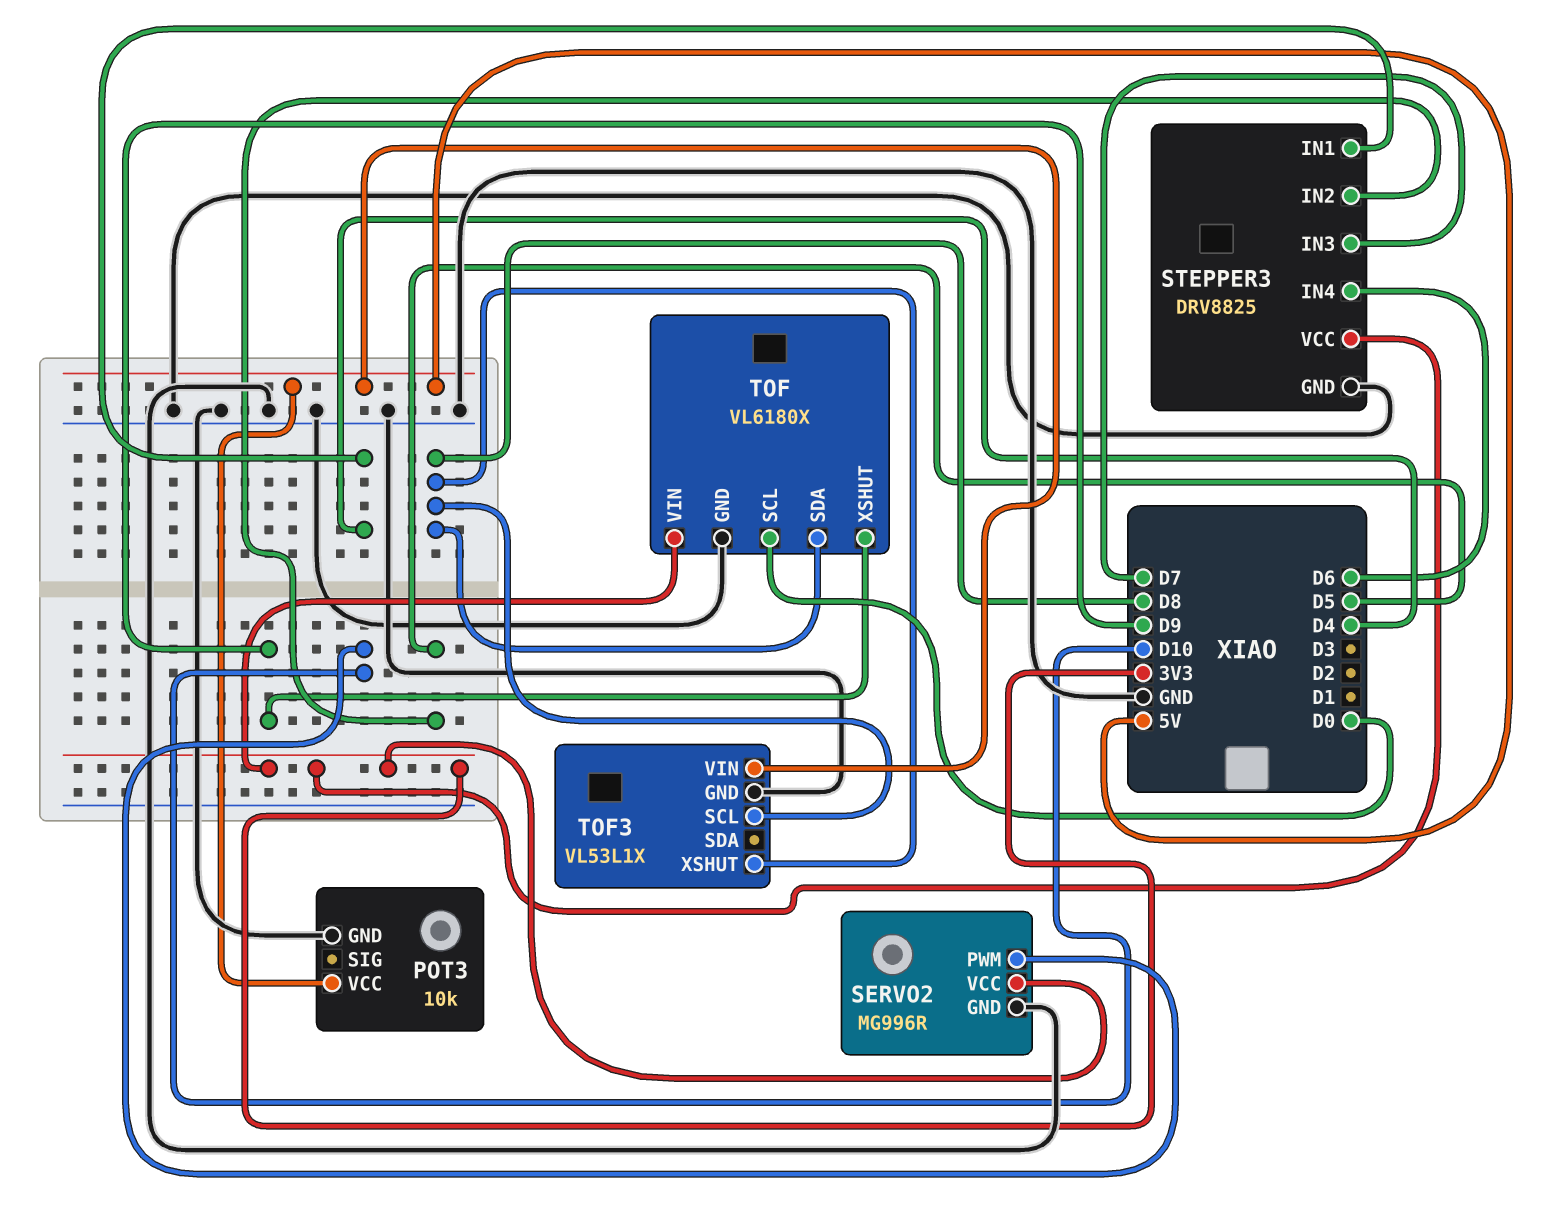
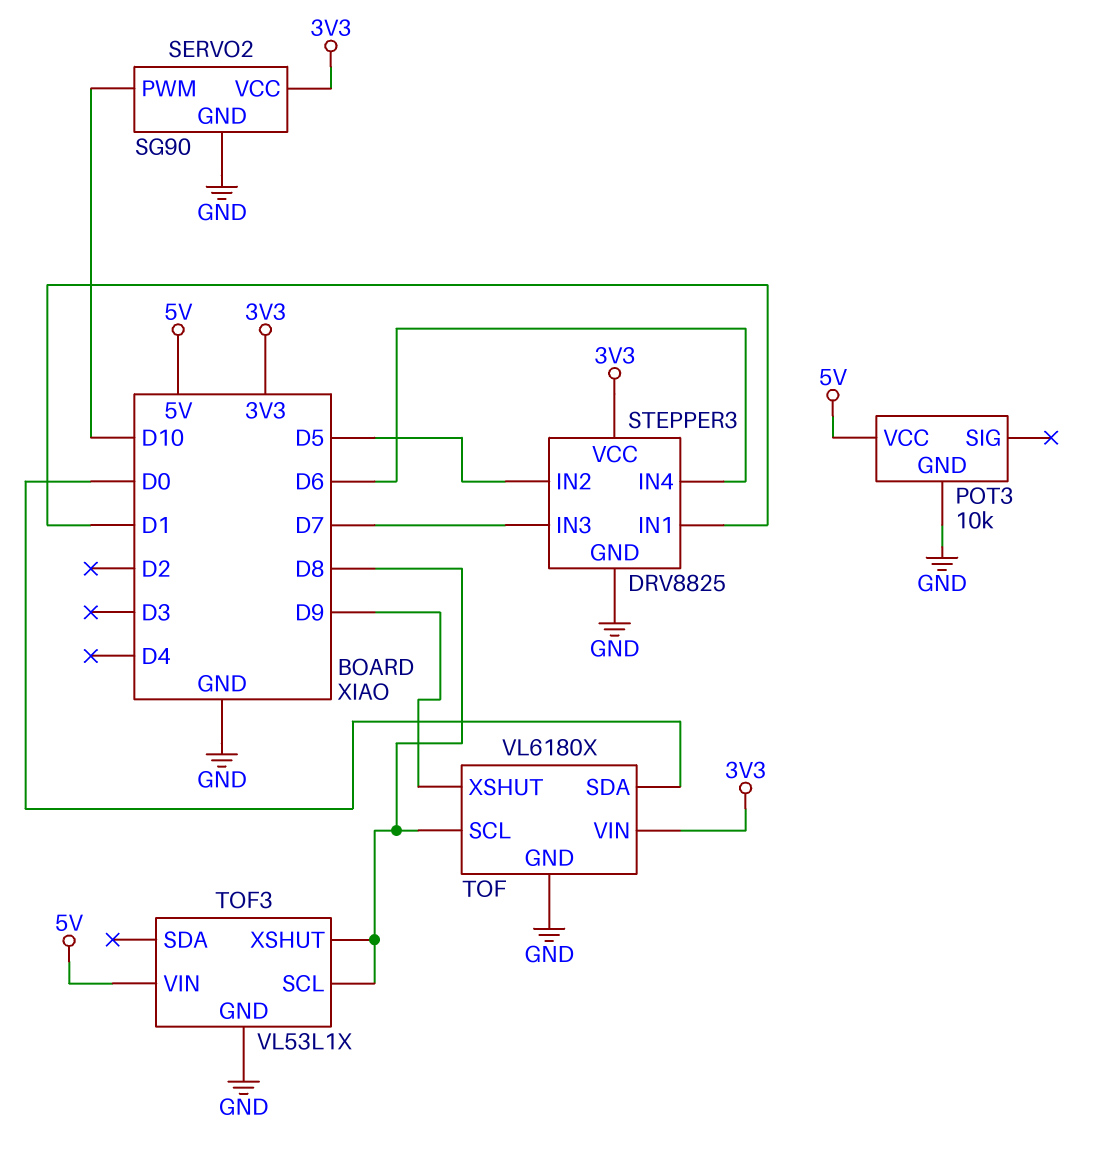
SERVO2: MG996R -> SG90
STEPPER3 pin IN1: D4 -> D1
TOF pin SCL: D0 -> D8
TOF pin SDA: D8 -> D0

